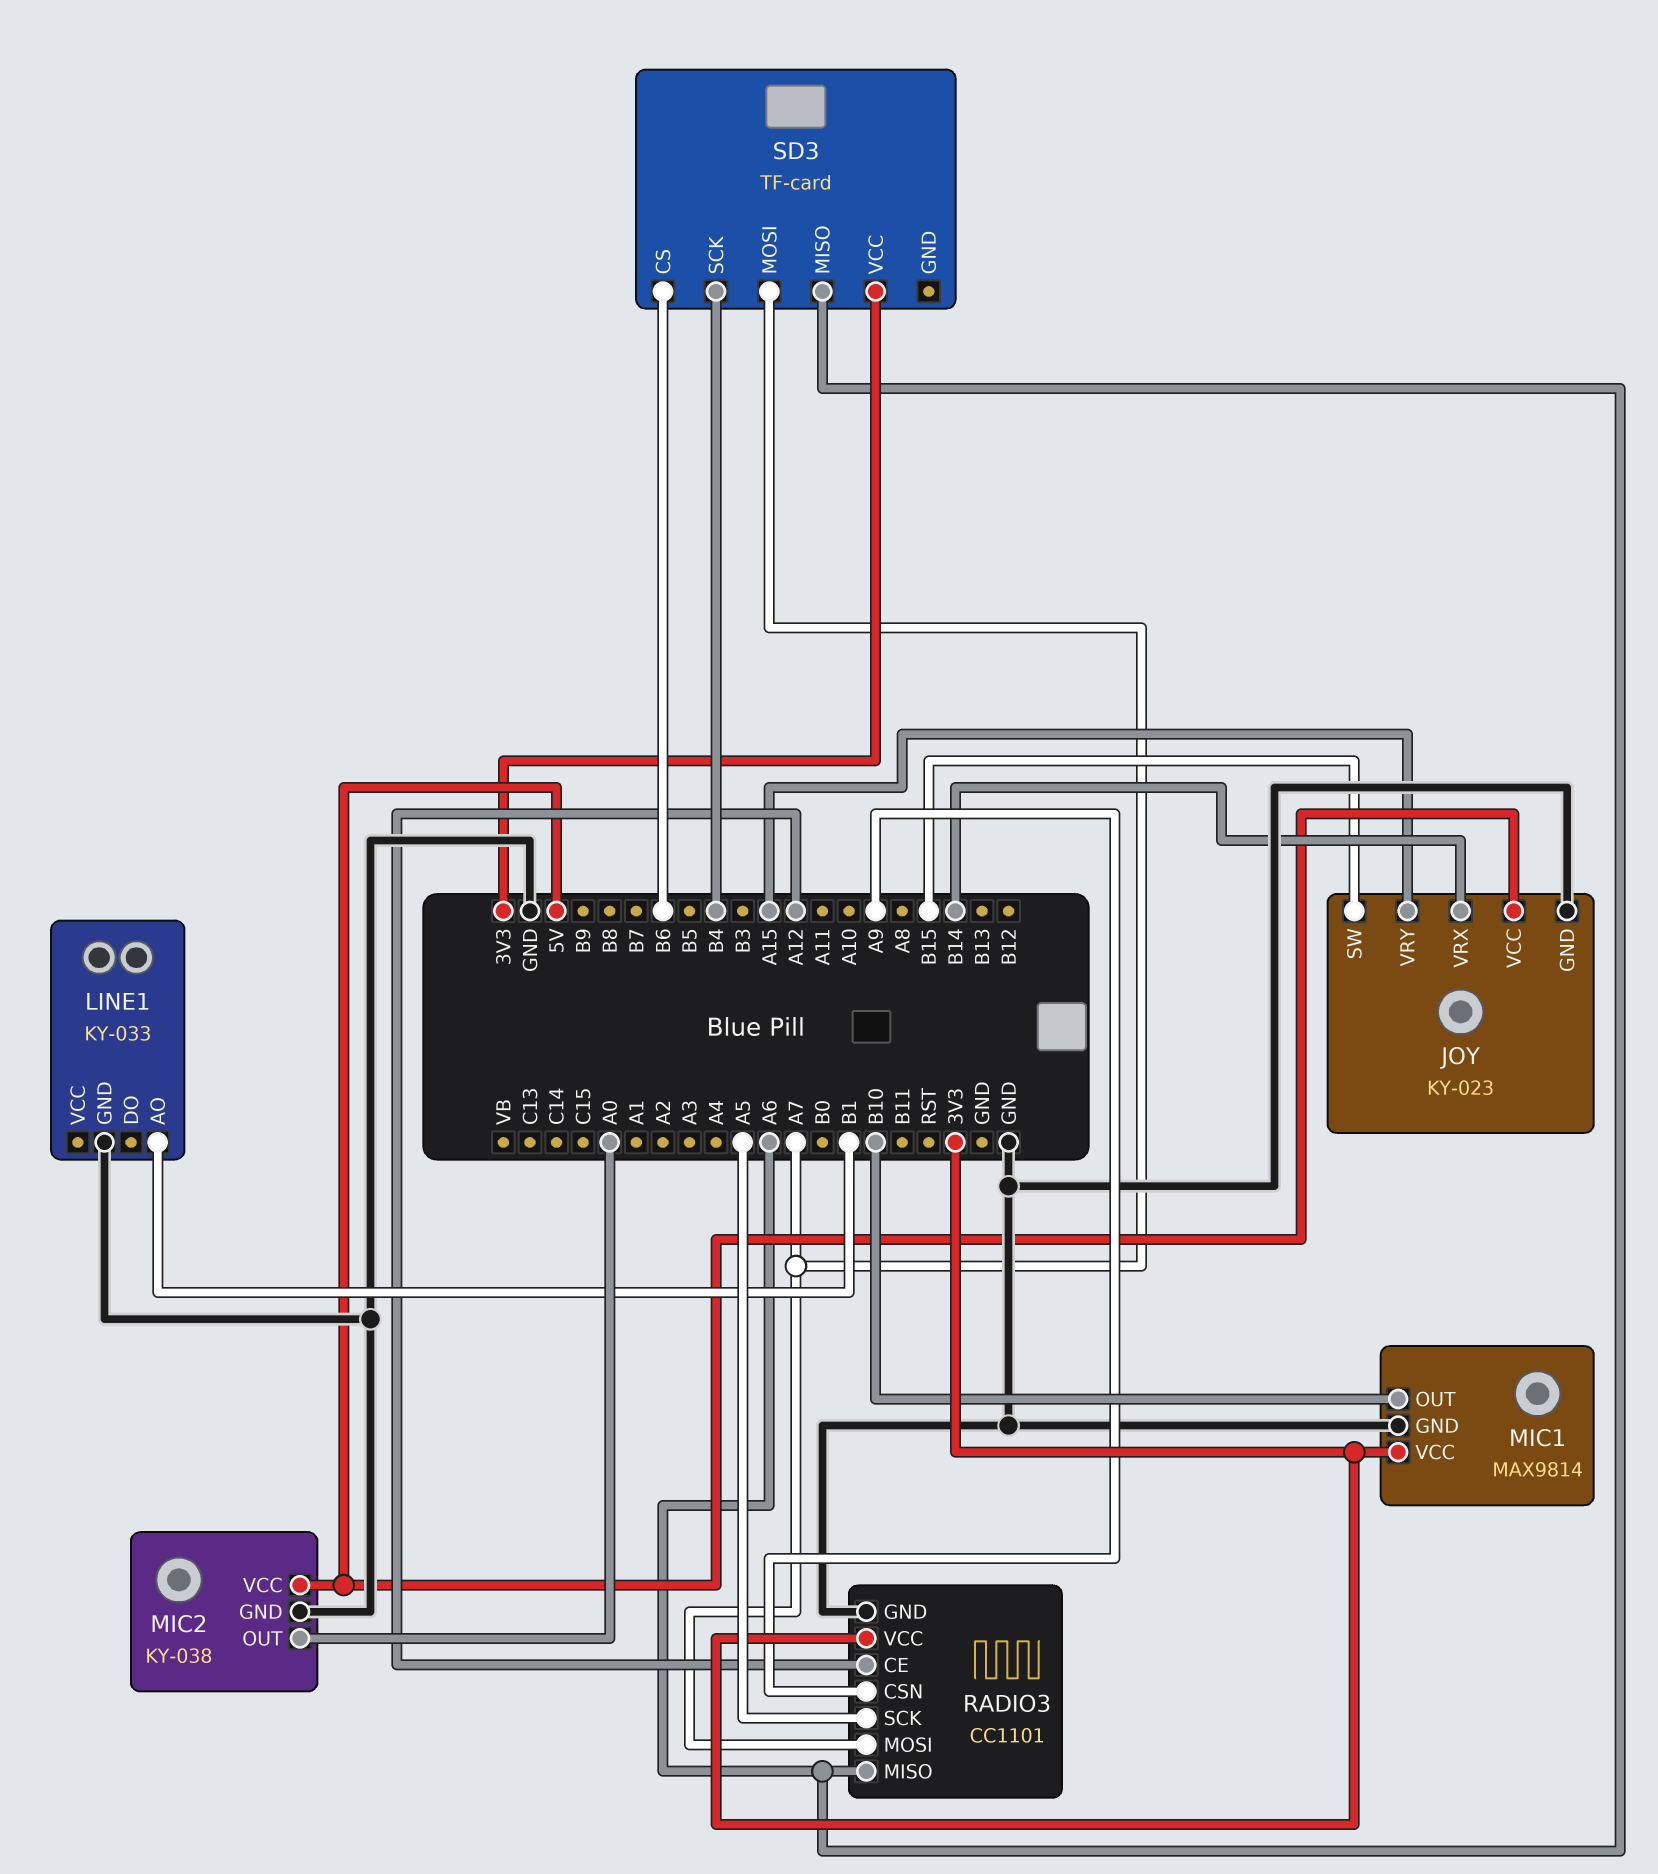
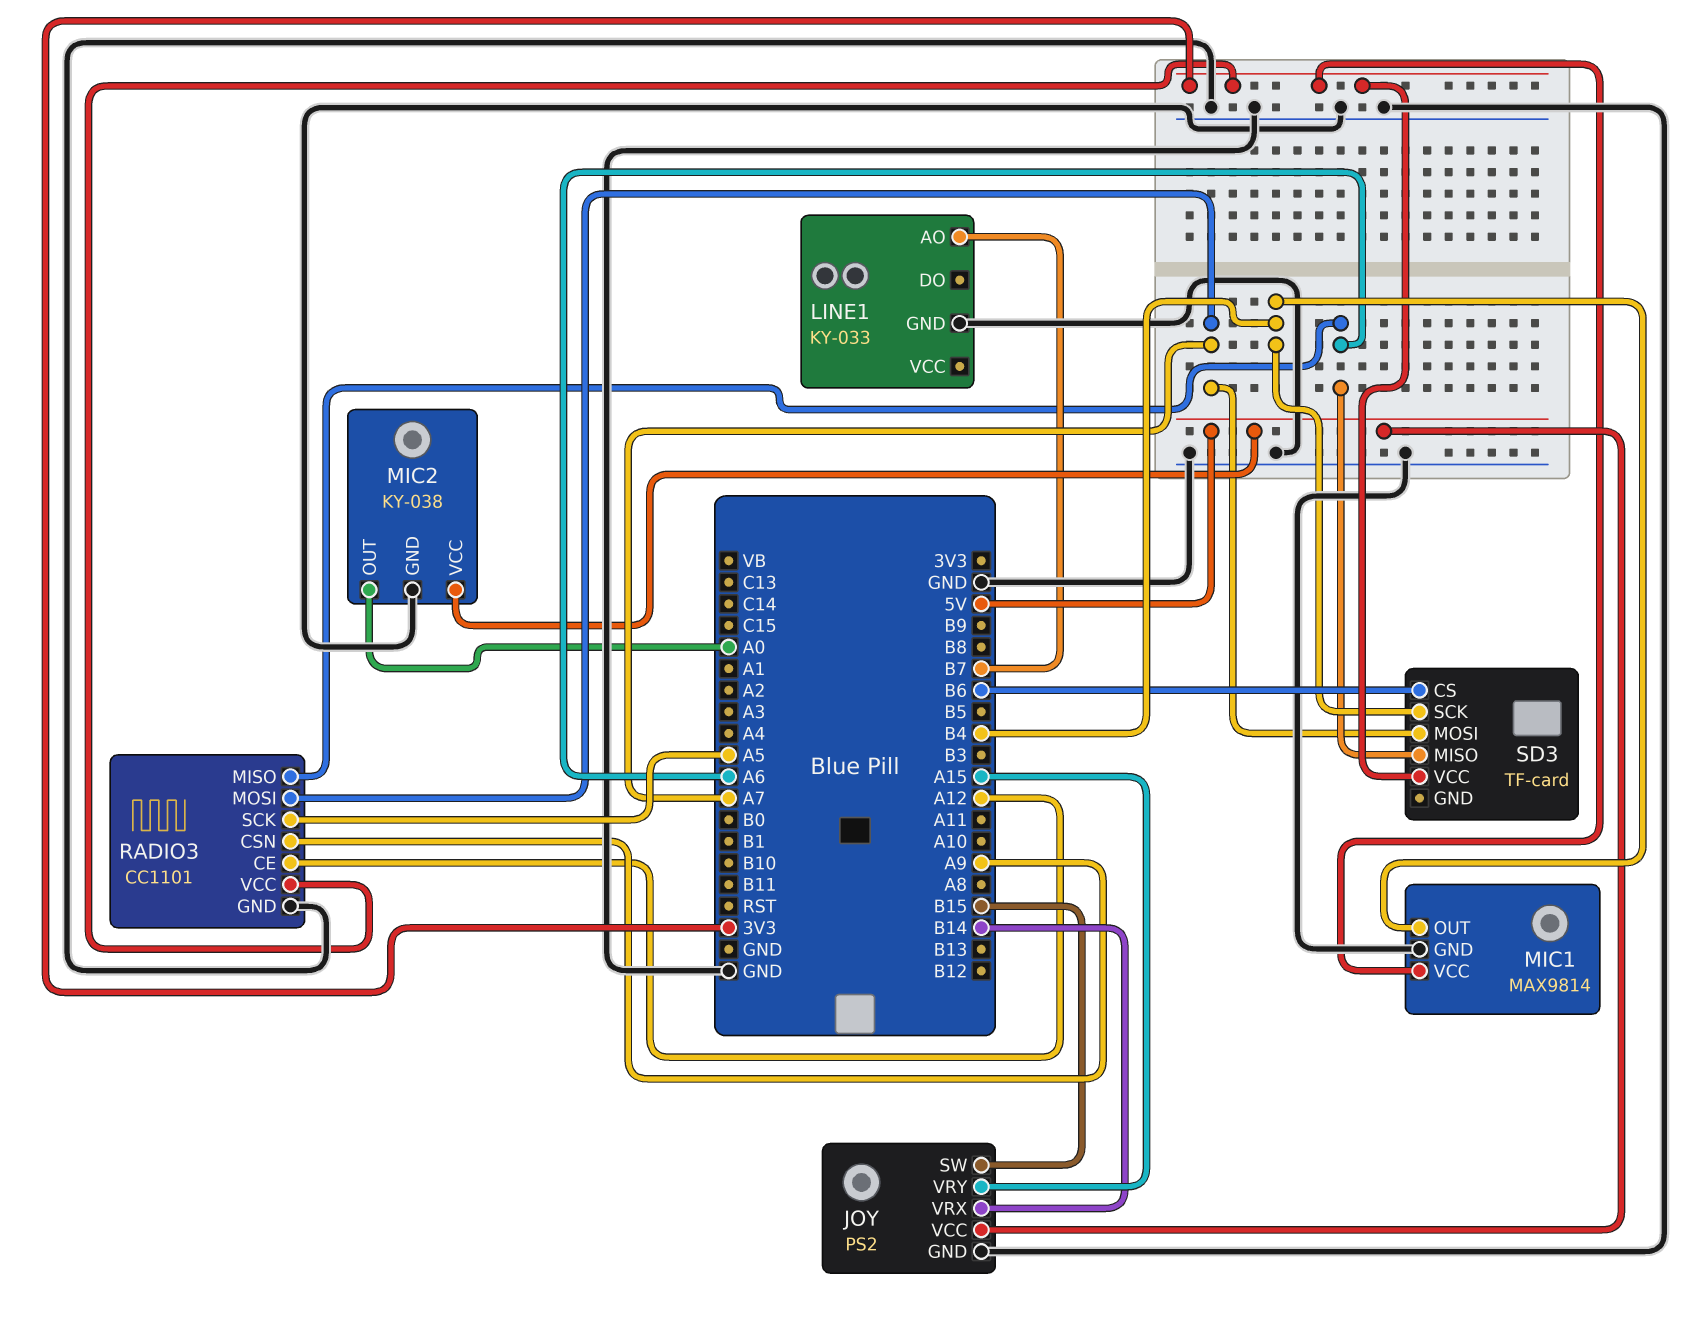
JOY: KY-023 -> PS2
LINE1 pin AO: B1 -> B7
MIC1 pin OUT: B10 -> B4

